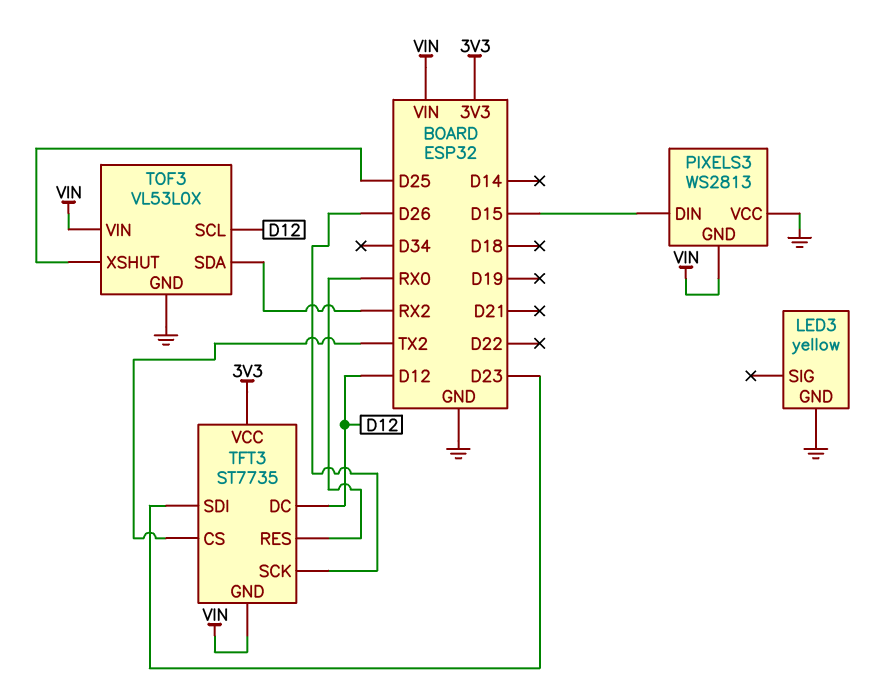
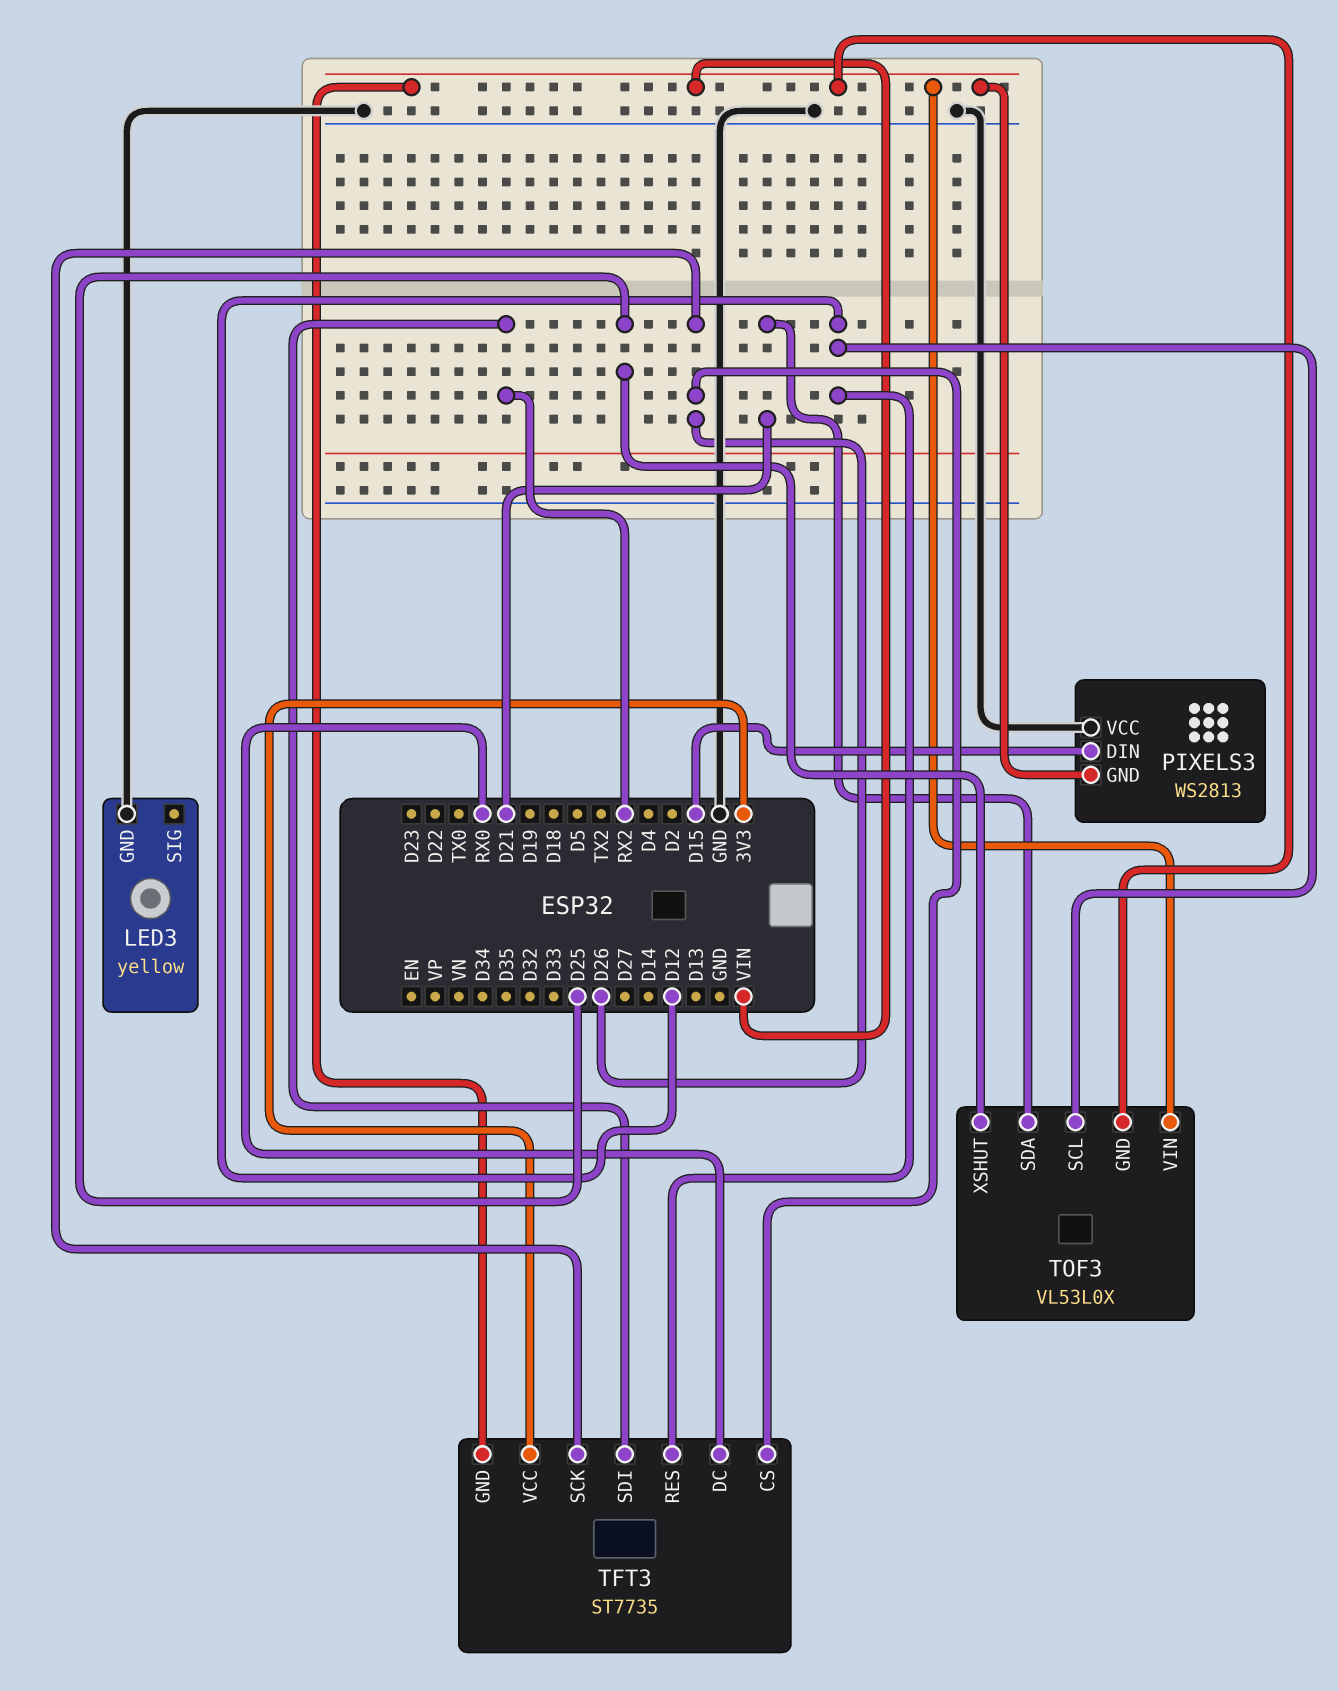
TFT3 pin CS: TX2 -> D26
TFT3 pin DC: D12 -> RX0
TFT3 pin RES: RX0 -> D12
TFT3 pin SDI: D23 -> RX2
TOF3 pin GND: GND -> VIN
TOF3 pin SDA: RX2 -> D21

